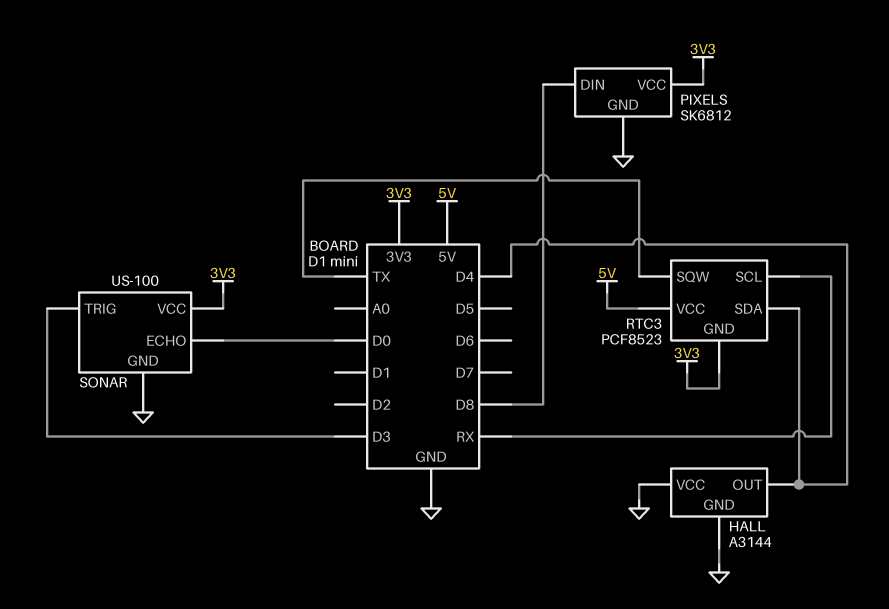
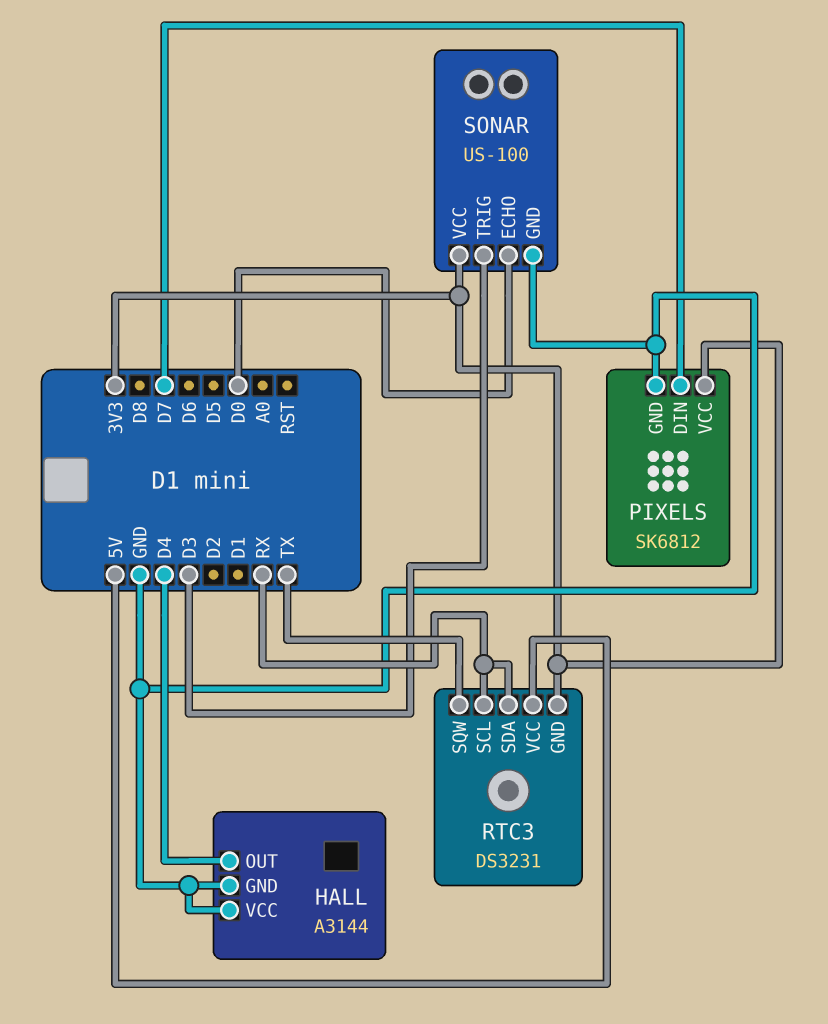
PIXELS pin DIN: D8 -> D7
RTC3: PCF8523 -> DS3231
RTC3 pin SDA: D4 -> RX

